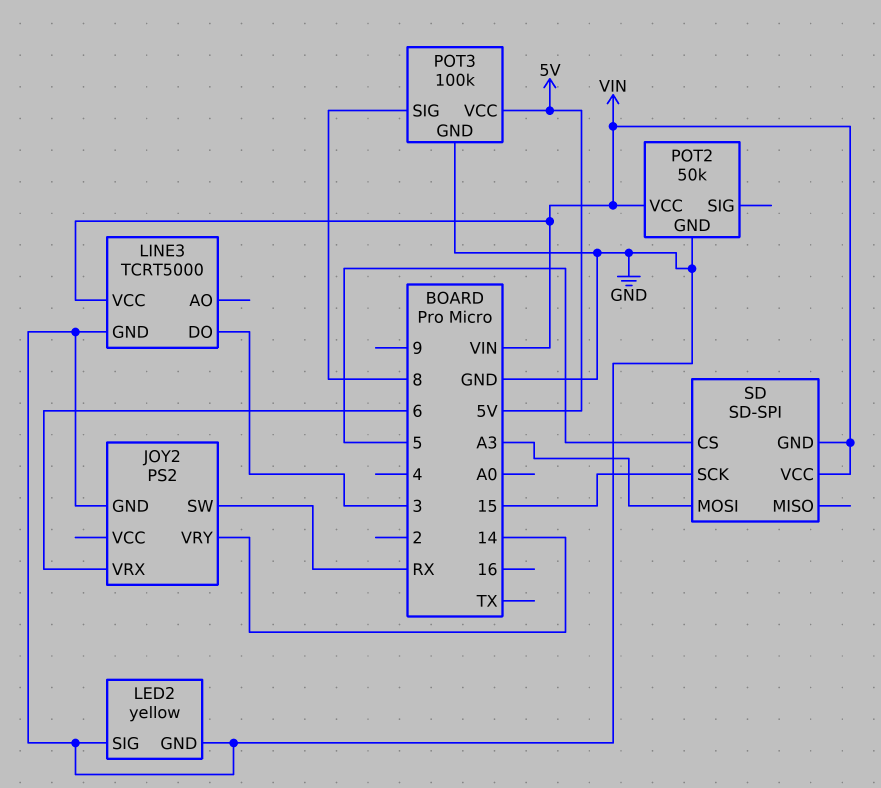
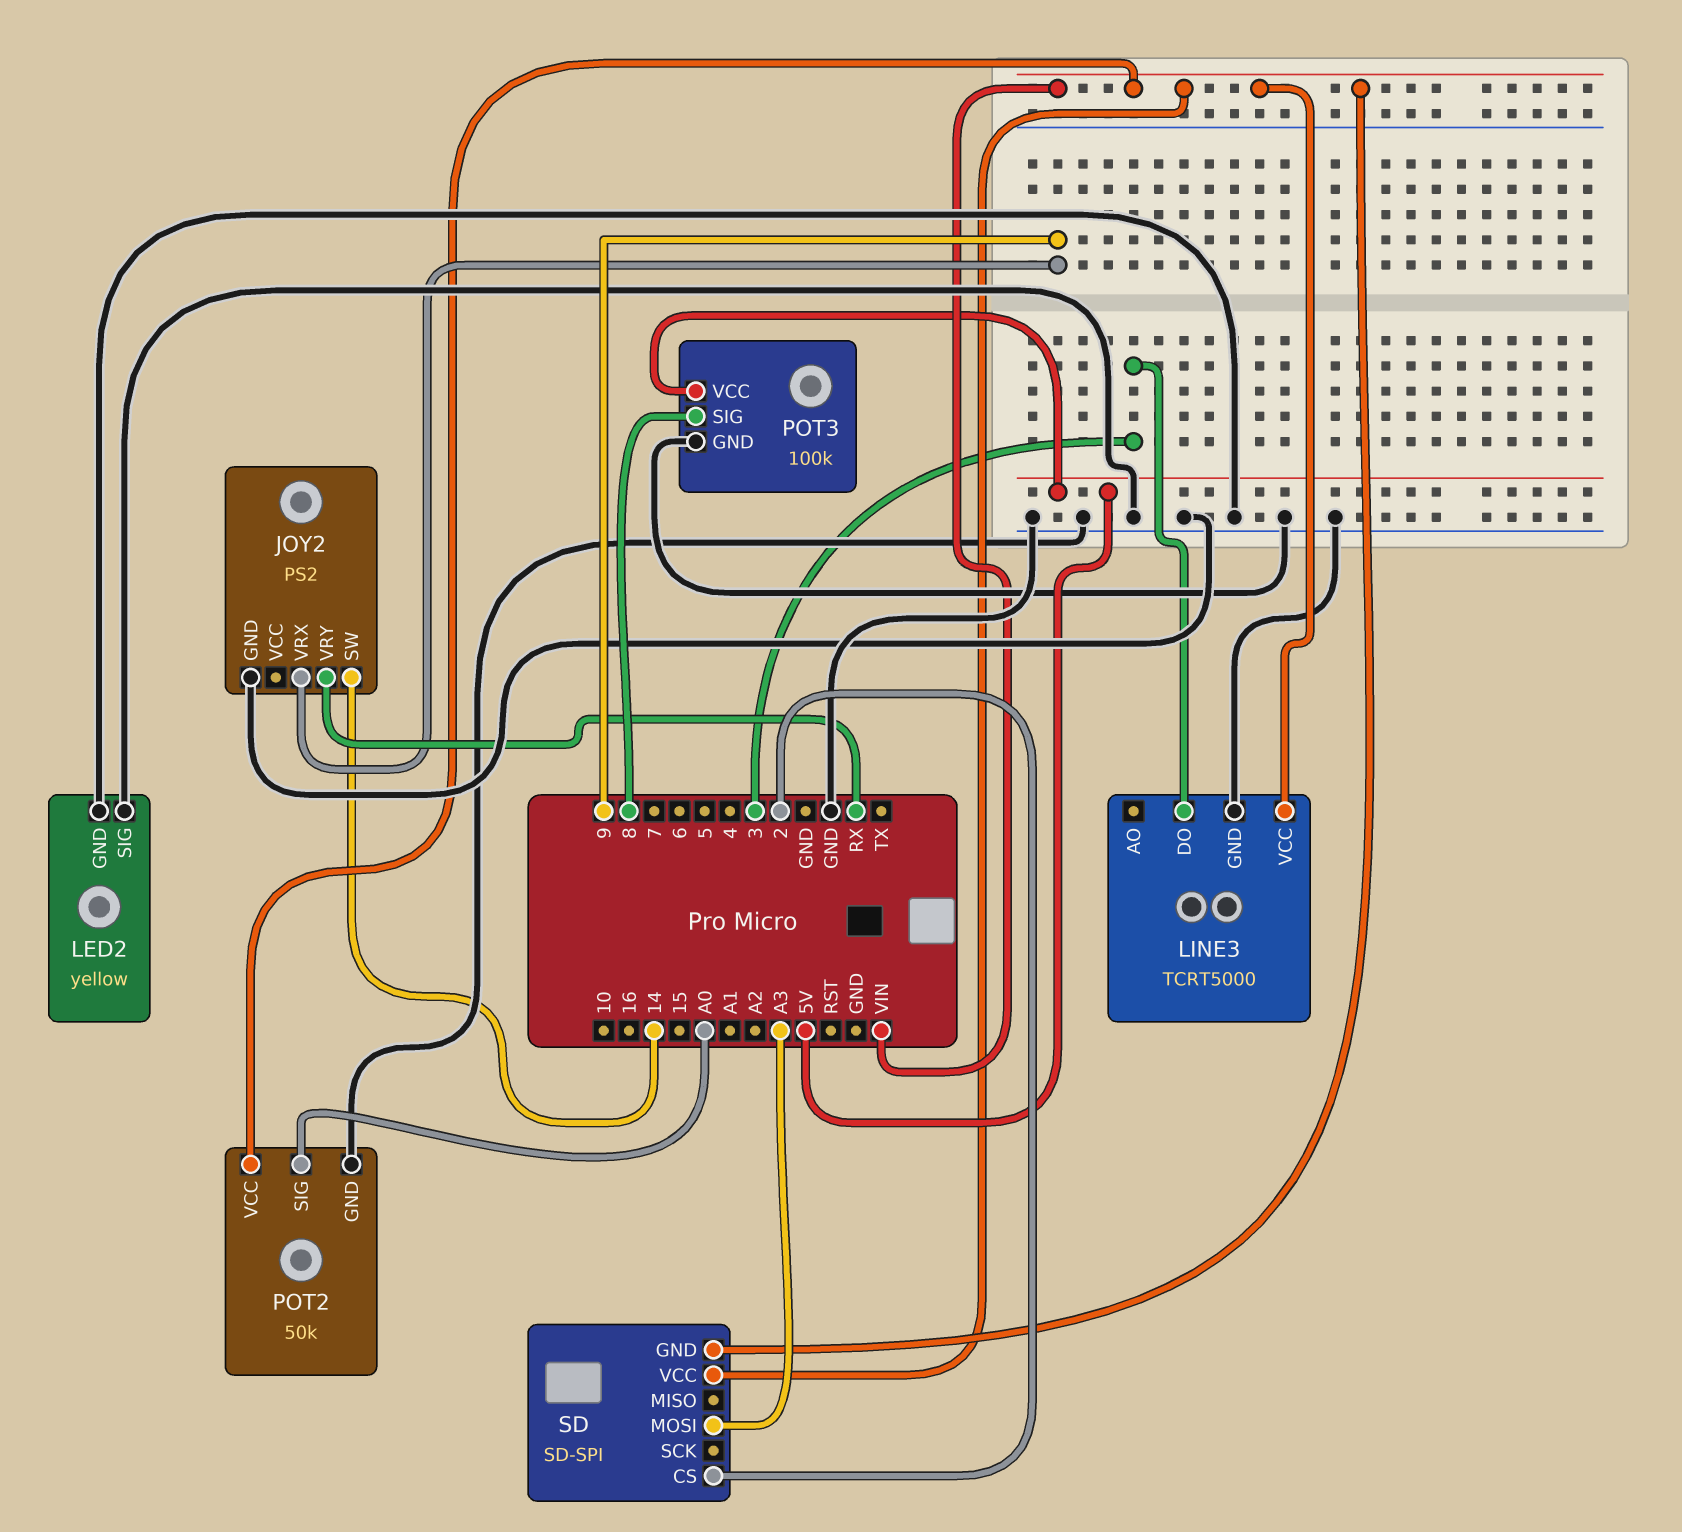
JOY2 pin SW: RX -> 14
JOY2 pin VRX: 6 -> 9
JOY2 pin VRY: 14 -> RX
POT2 pin SIG: none -> A0
SD pin CS: 5 -> 2
SD pin SCK: 15 -> none

